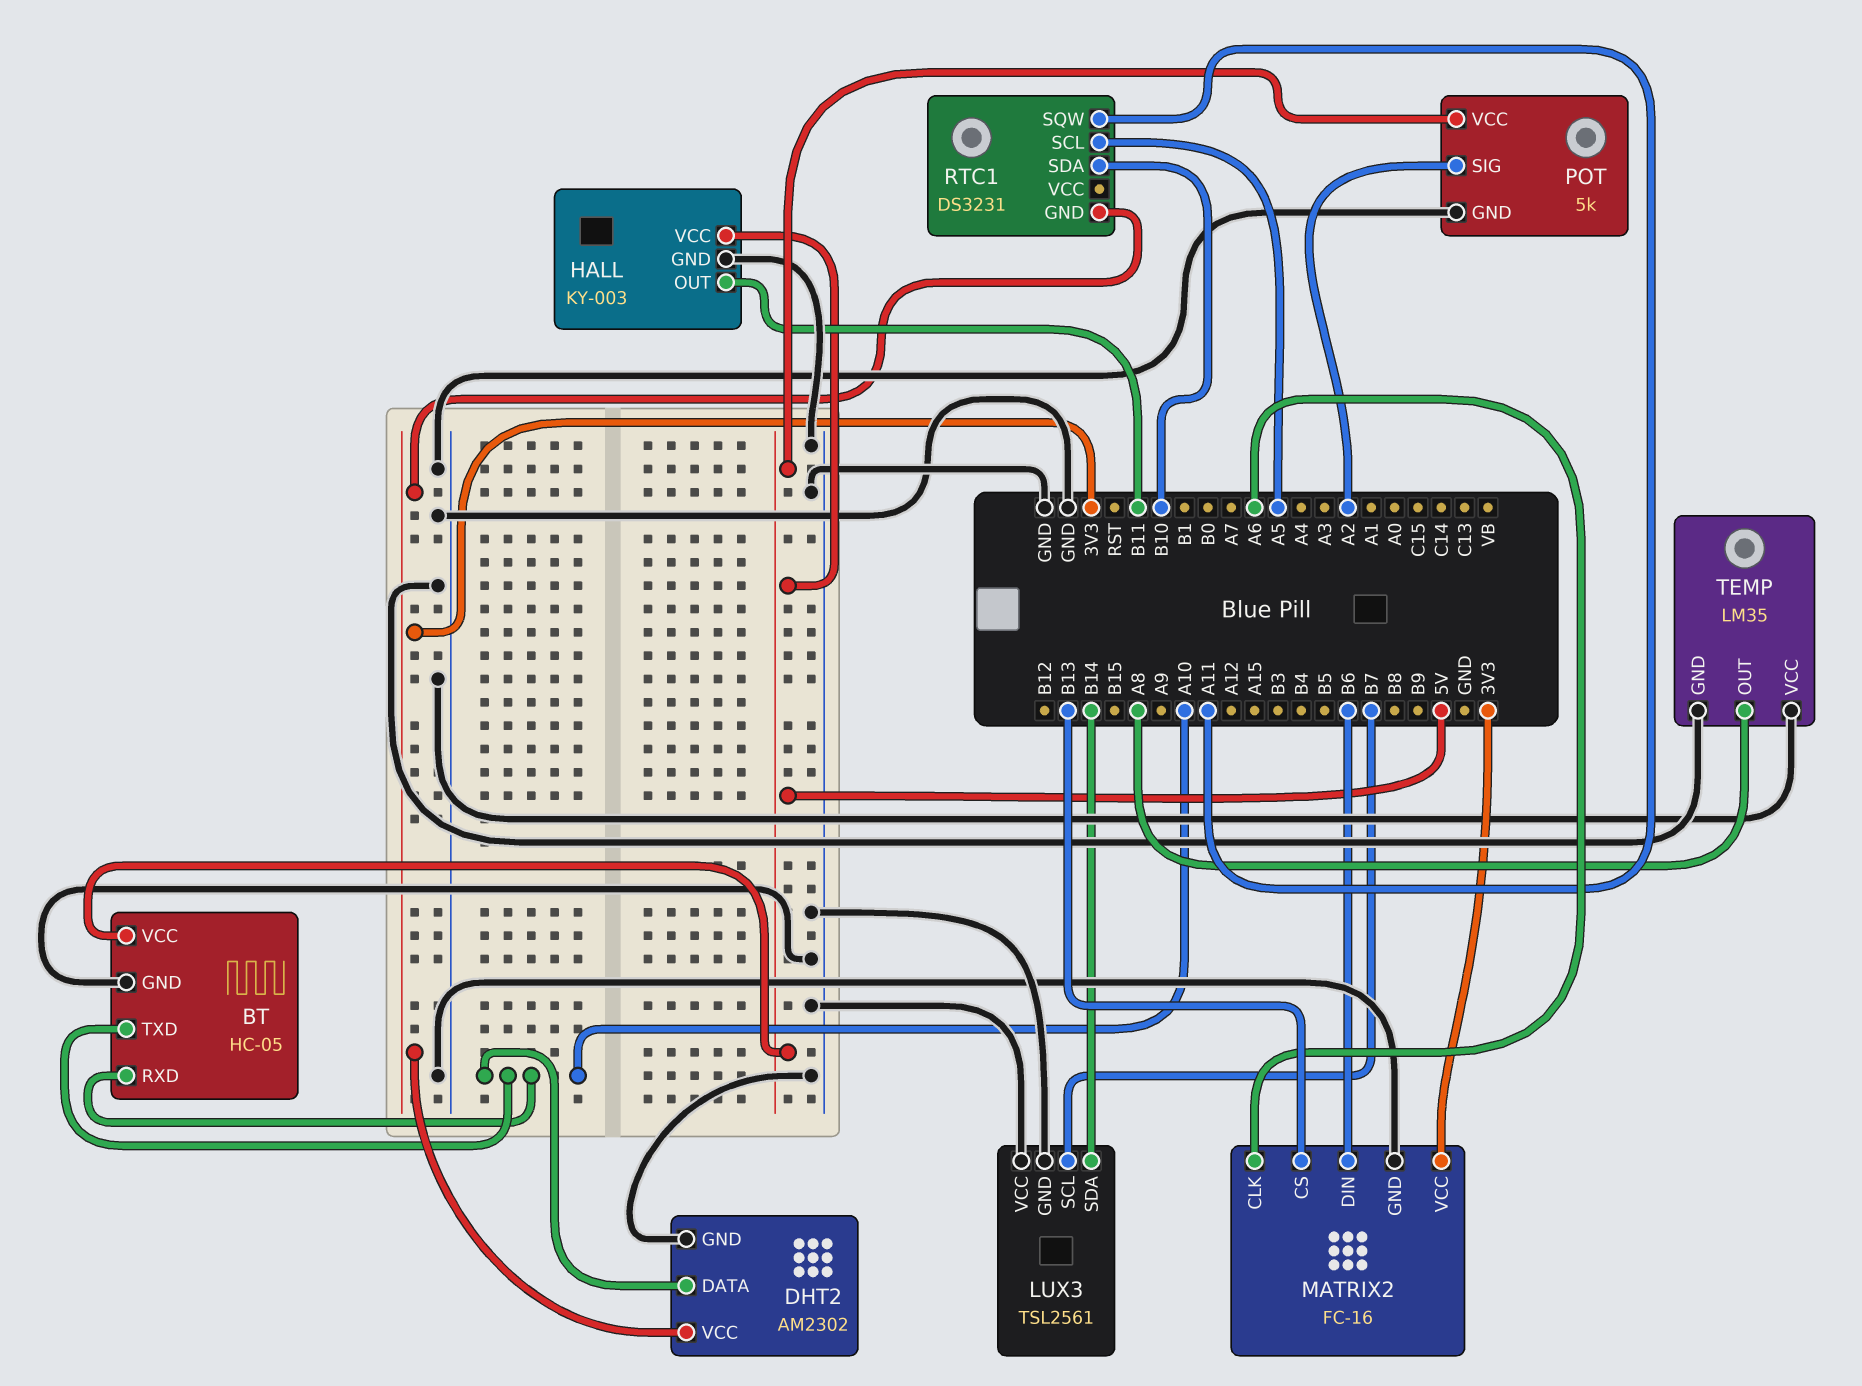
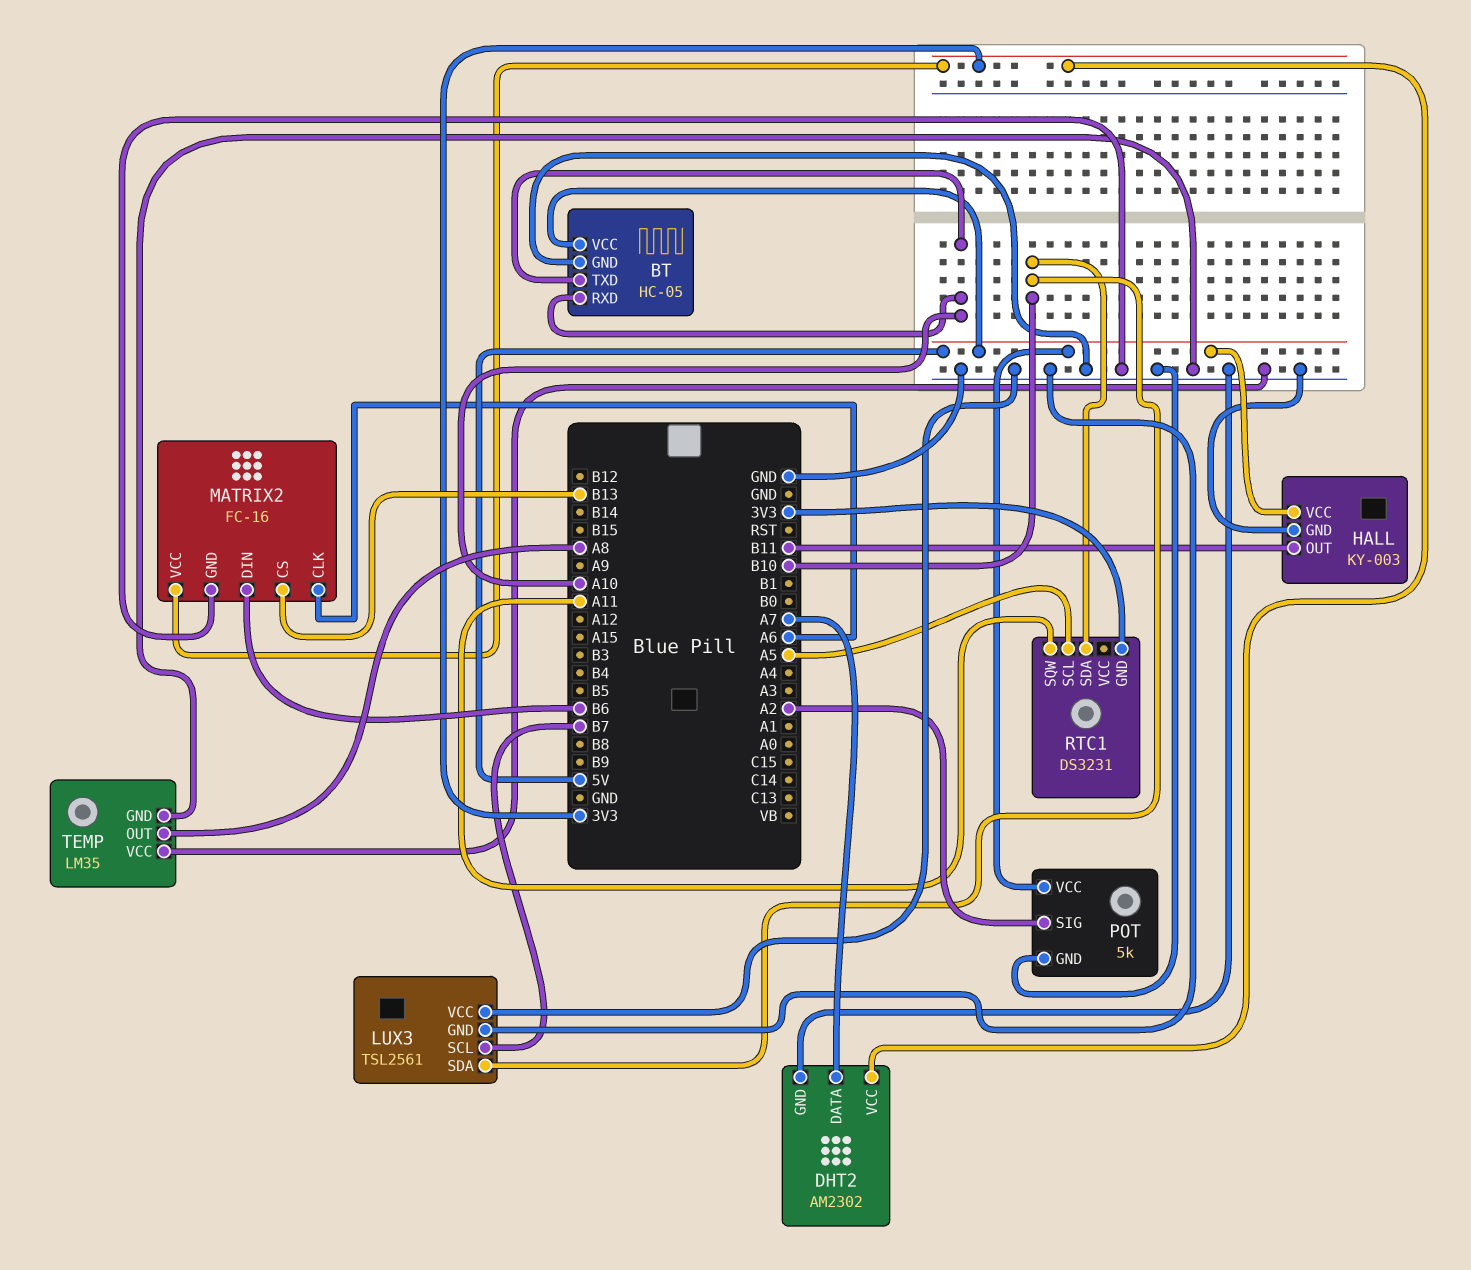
DHT2 pin DATA: A10 -> A7
LUX3 pin SDA: B14 -> B10

